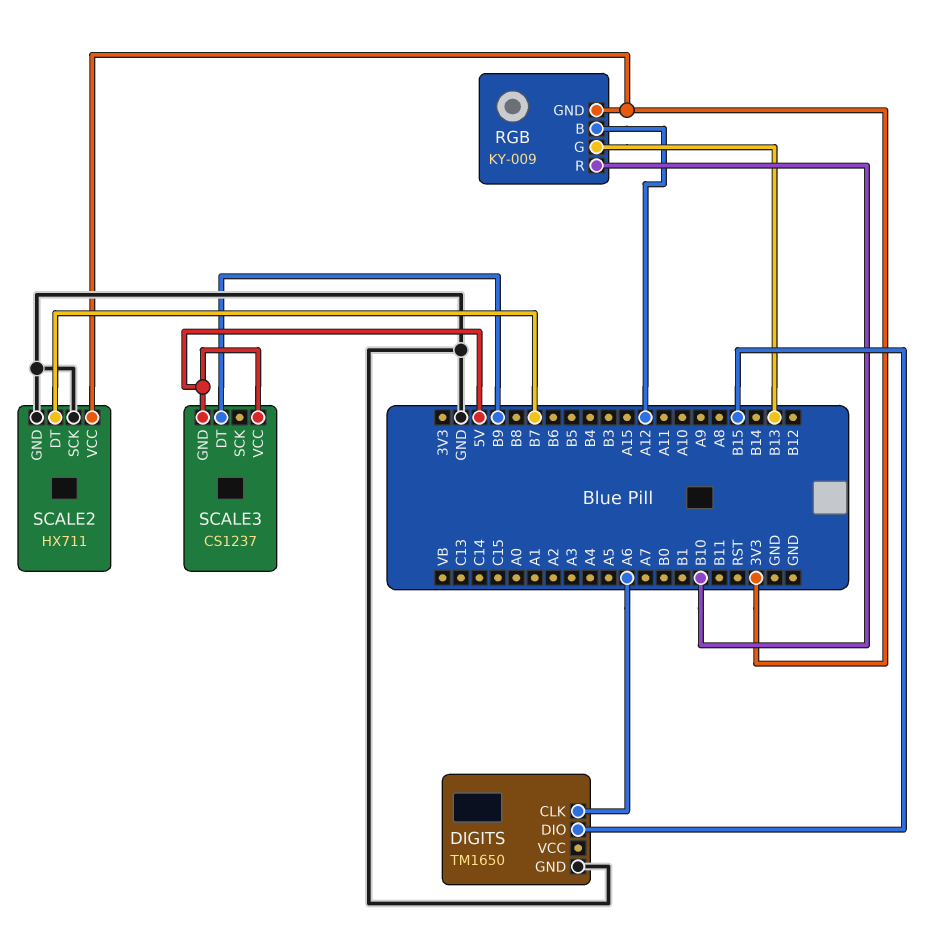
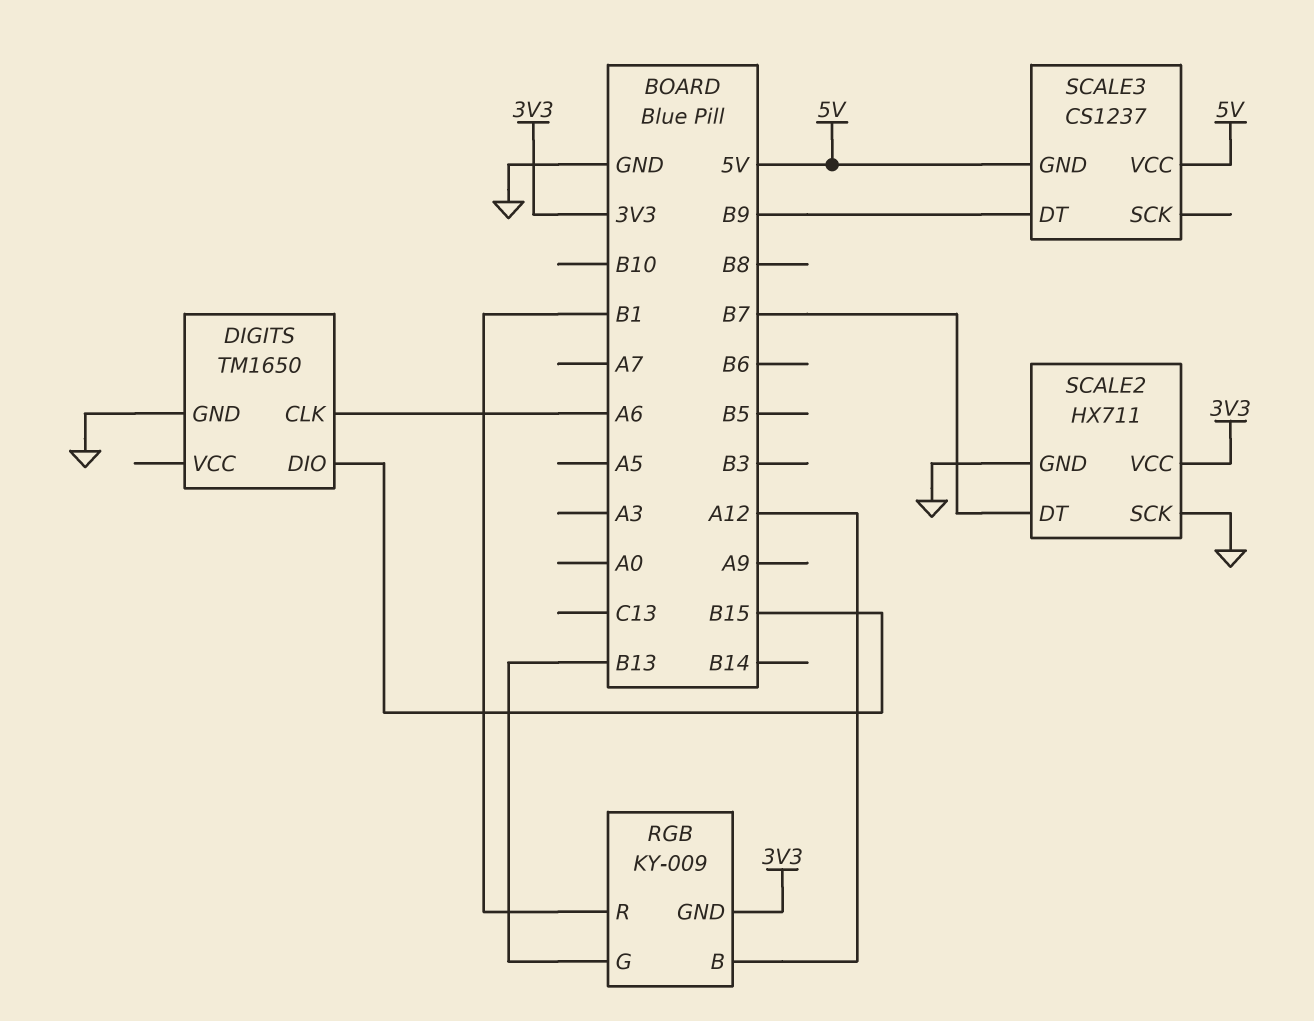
RGB pin R: B10 -> B1

